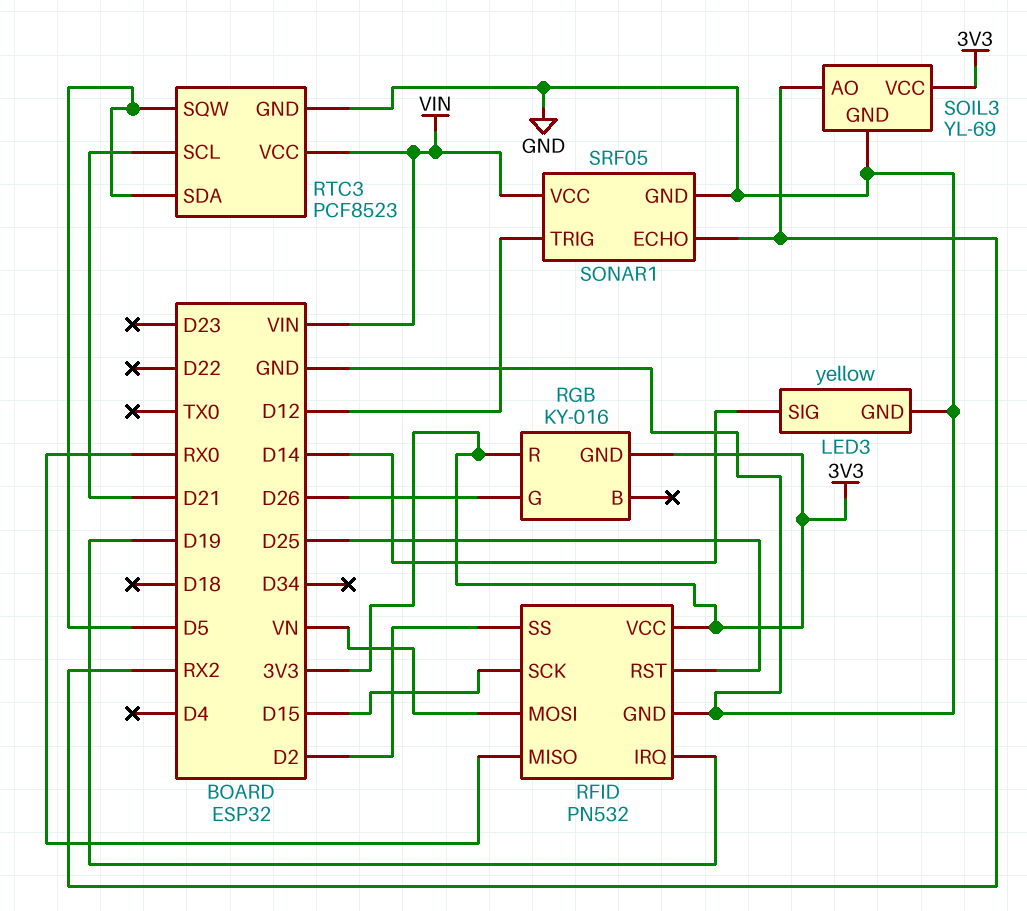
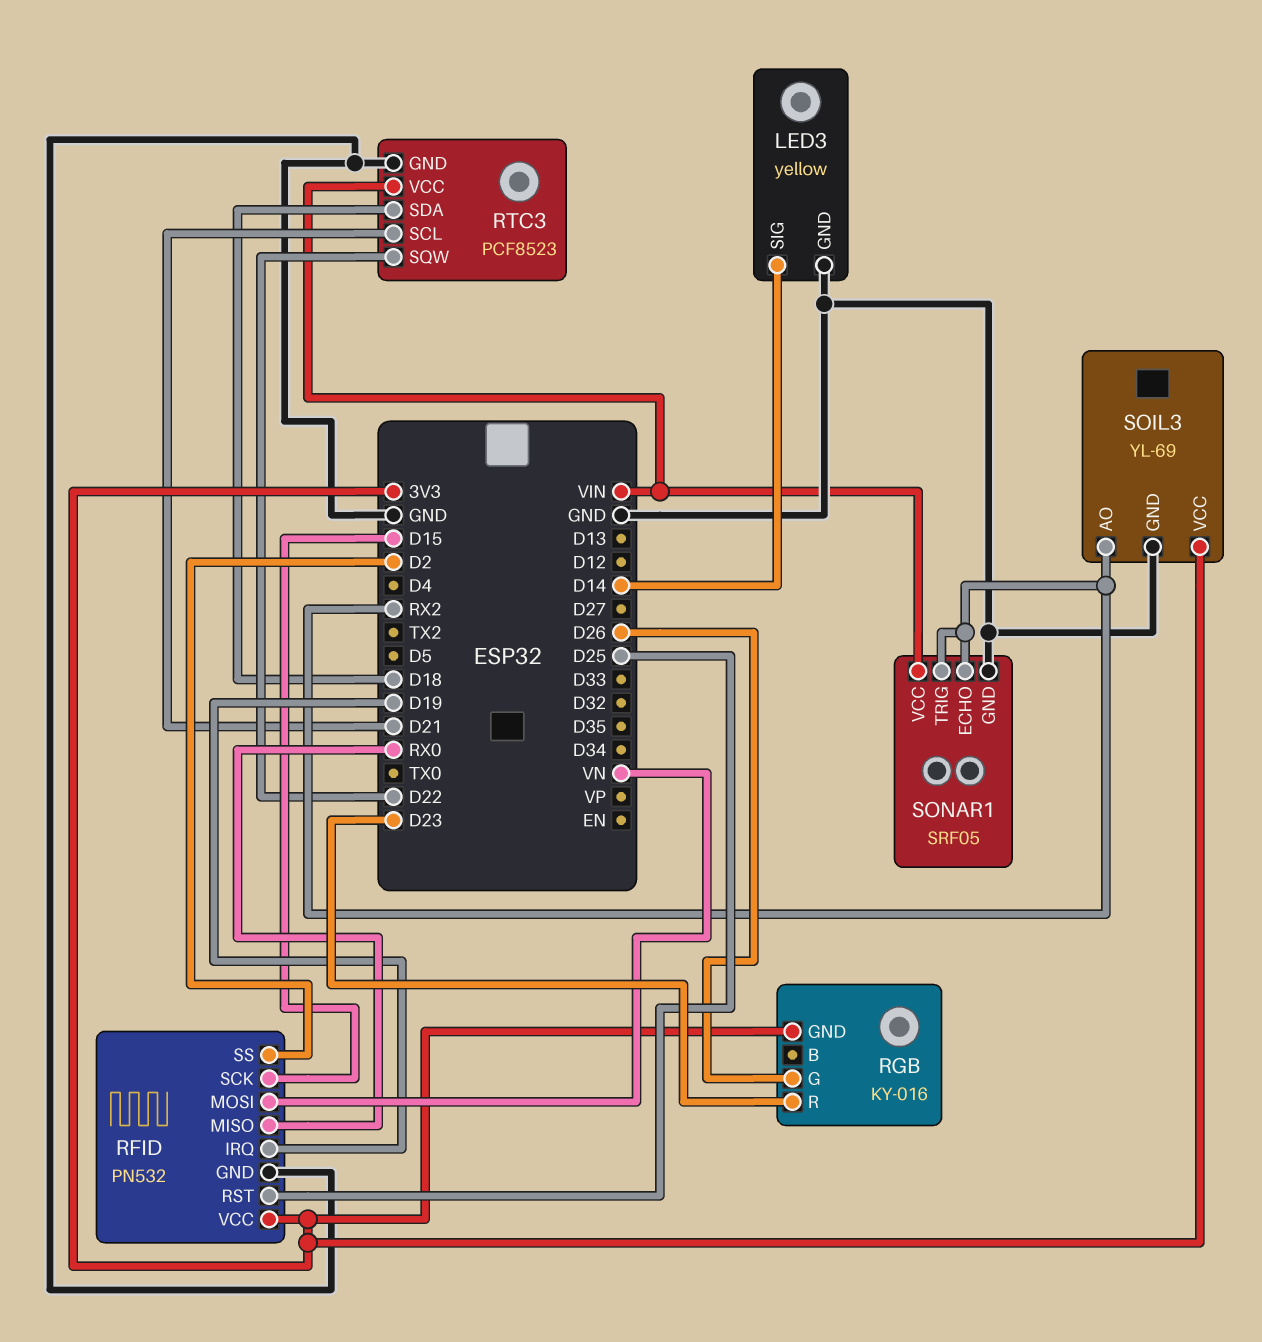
RGB pin R: 3V3 -> D23
RTC3 pin SDA: D5 -> D18
RTC3 pin SQW: D5 -> D22
SONAR1 pin TRIG: D12 -> RX2

